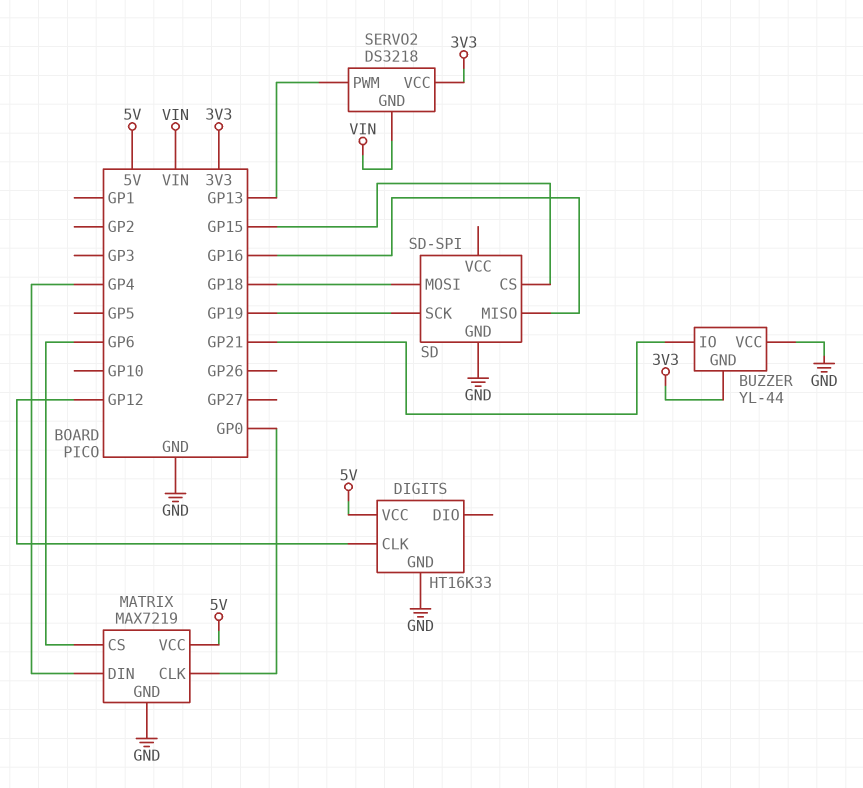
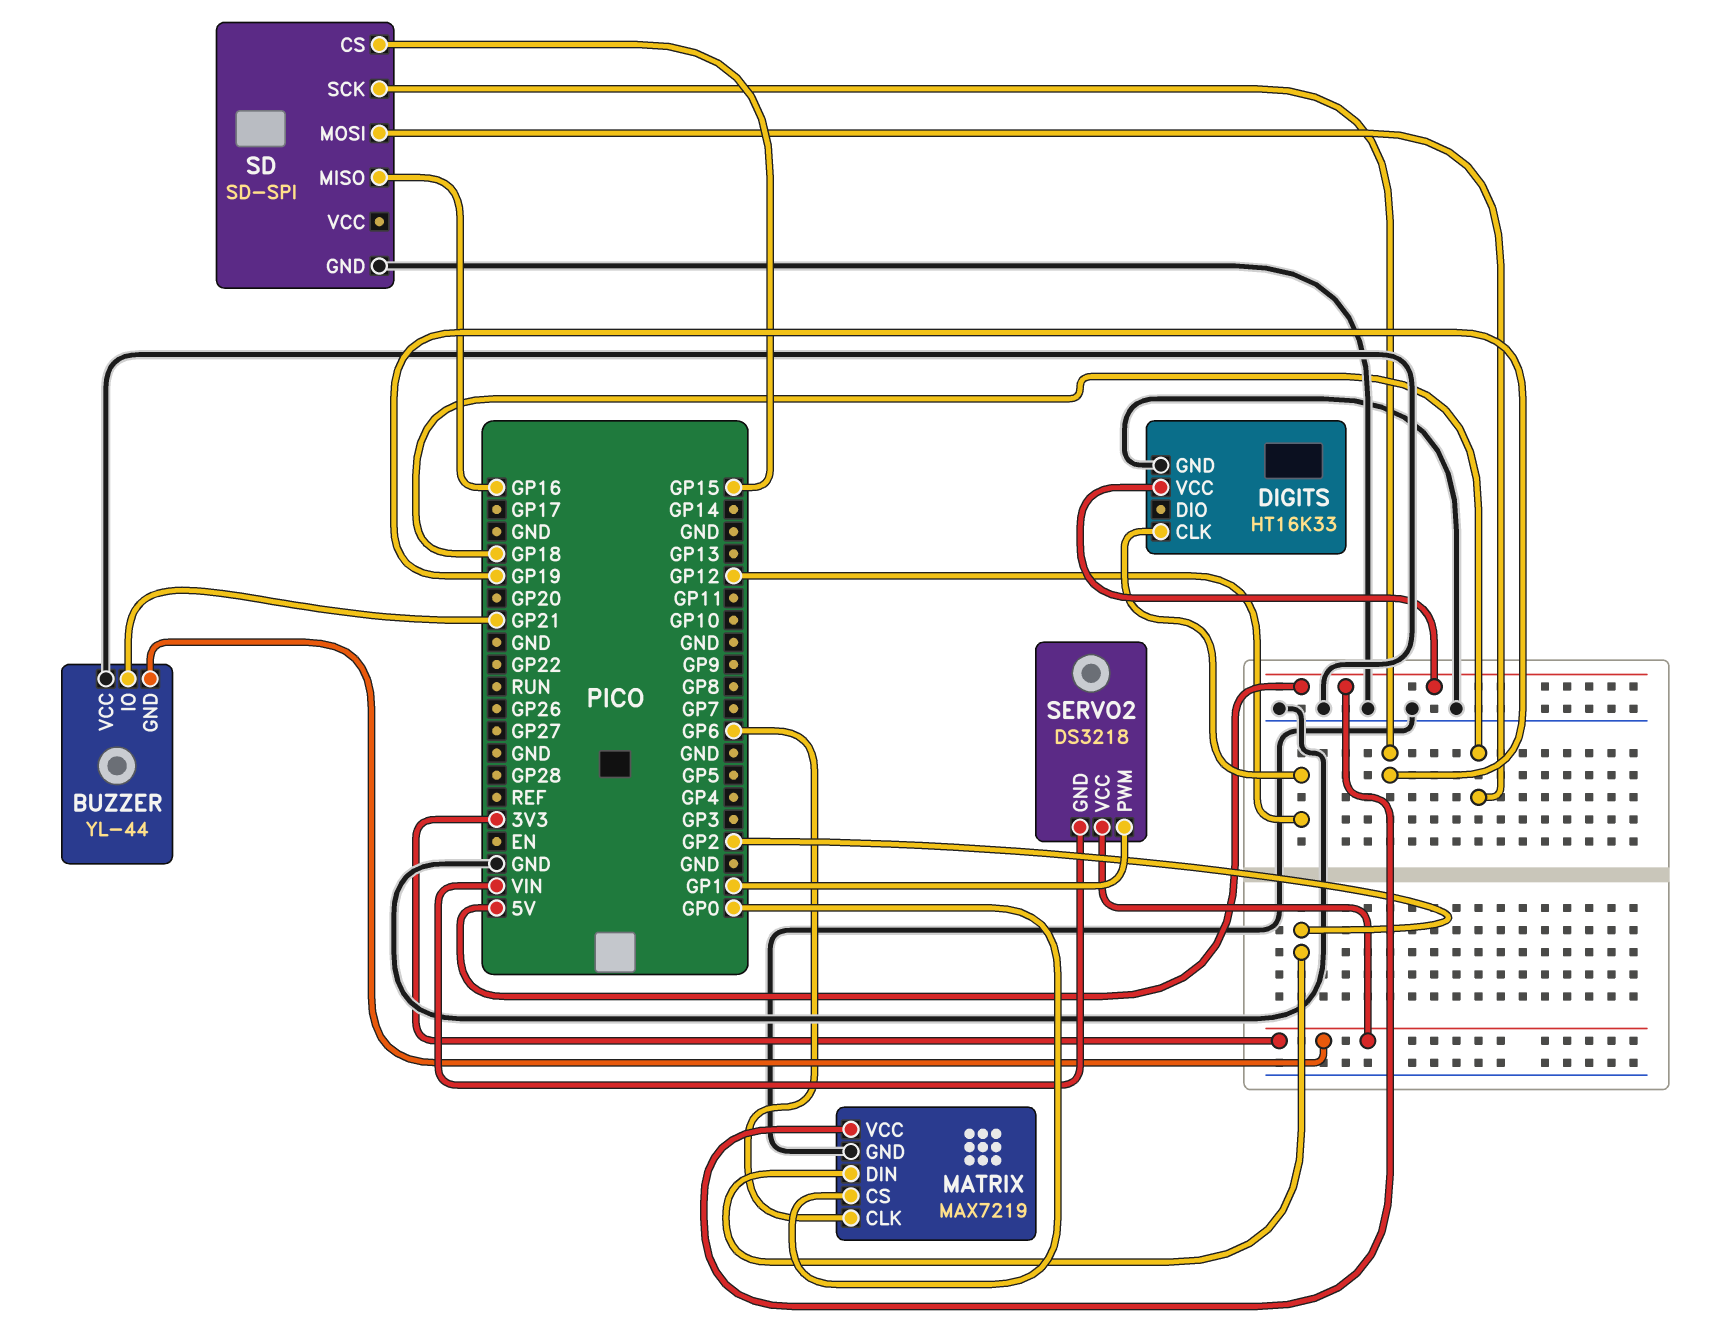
MATRIX pin CLK: GP0 -> GP6
MATRIX pin CS: GP6 -> GP0
MATRIX pin DIN: GP4 -> GP2
SERVO2 pin PWM: GP13 -> GP1

